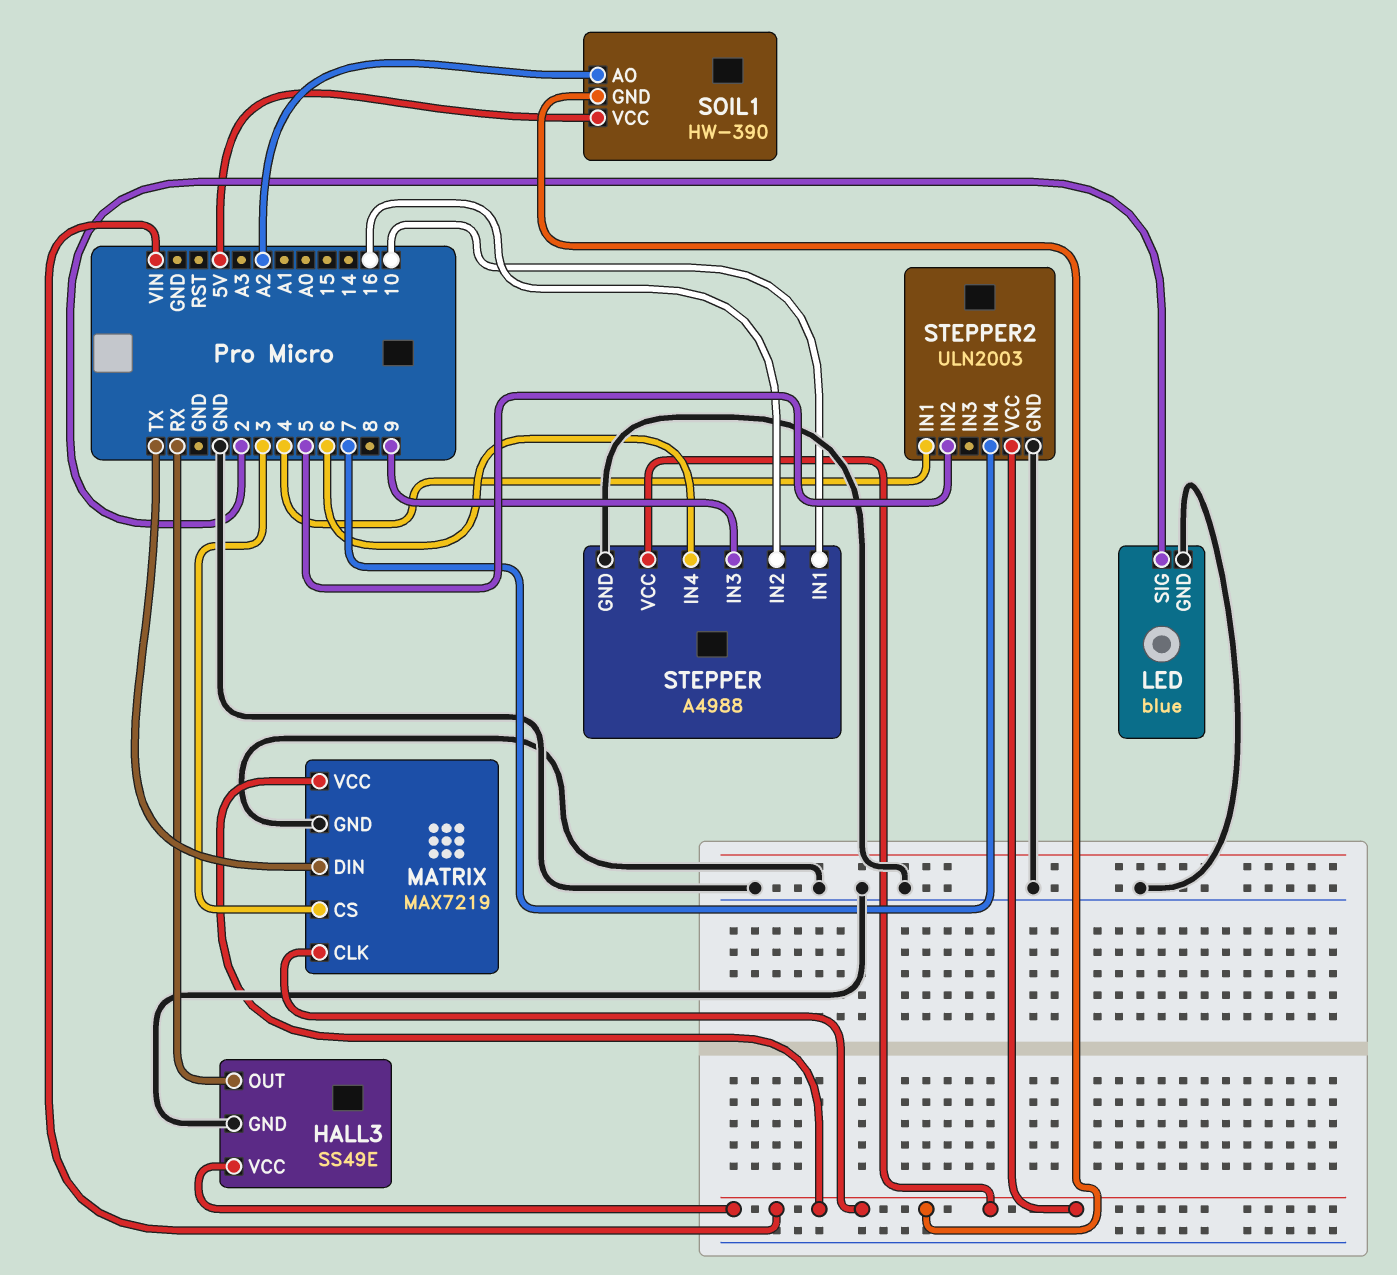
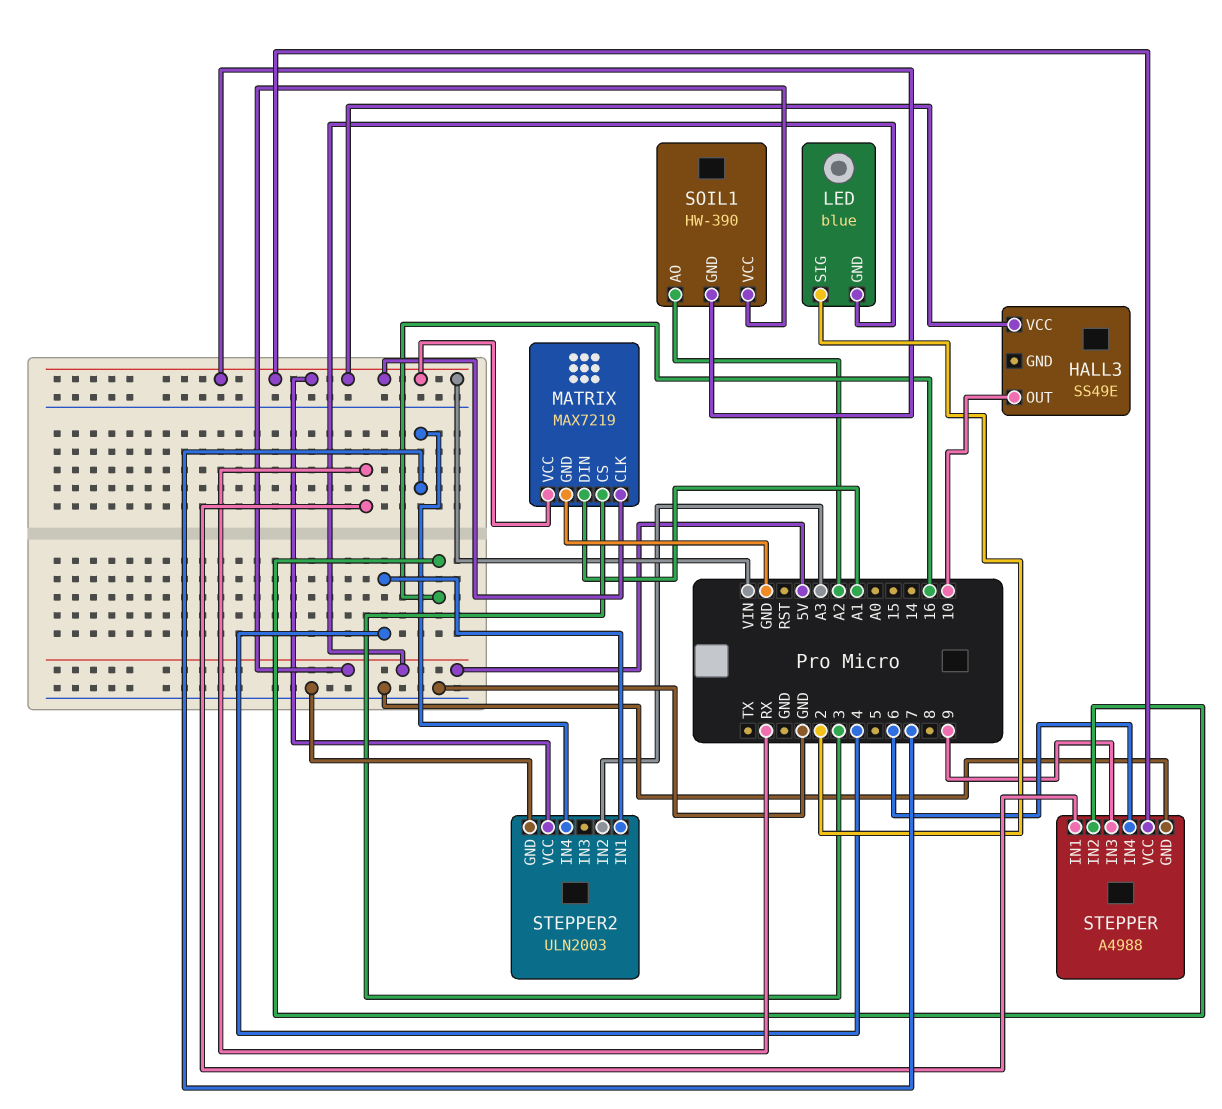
HALL3 pin GND: GND -> none
HALL3 pin OUT: RX -> 10
LED pin GND: GND -> 5V
MATRIX pin DIN: TX -> A1
STEPPER pin IN1: 10 -> RX
STEPPER2 pin IN2: 5 -> A3

